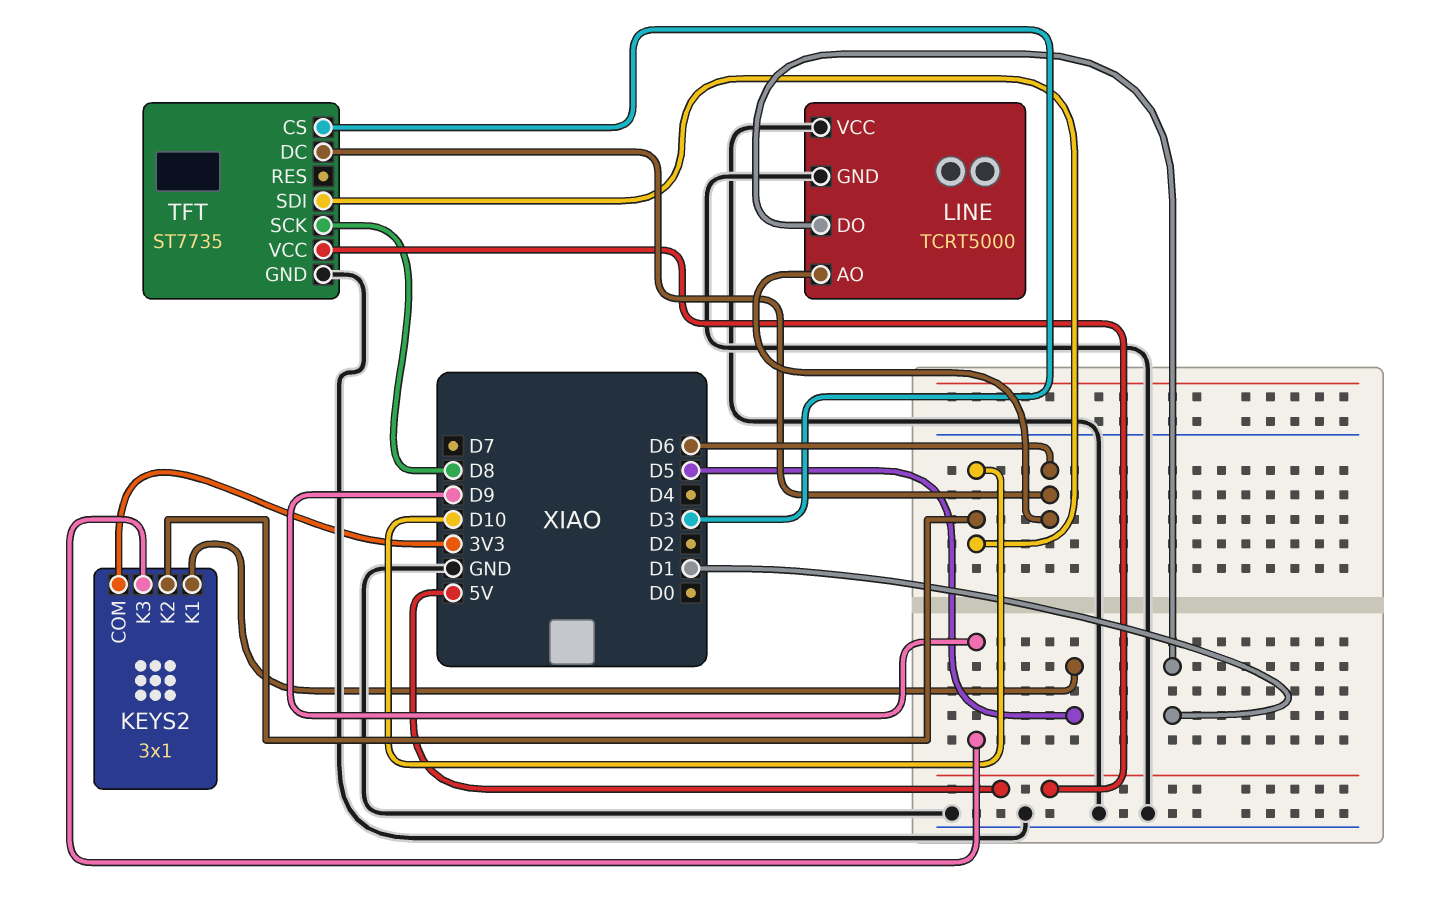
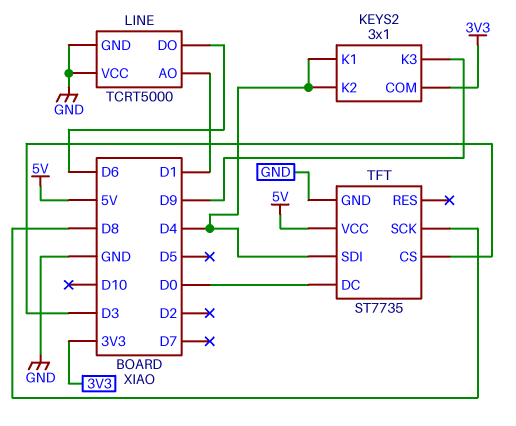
KEYS2 pin K1: D5 -> D4
KEYS2 pin K2: D10 -> D4
LINE pin AO: D6 -> D1
LINE pin DO: D1 -> D6
TFT pin DC: D6 -> D0
TFT pin SDI: D10 -> D4

